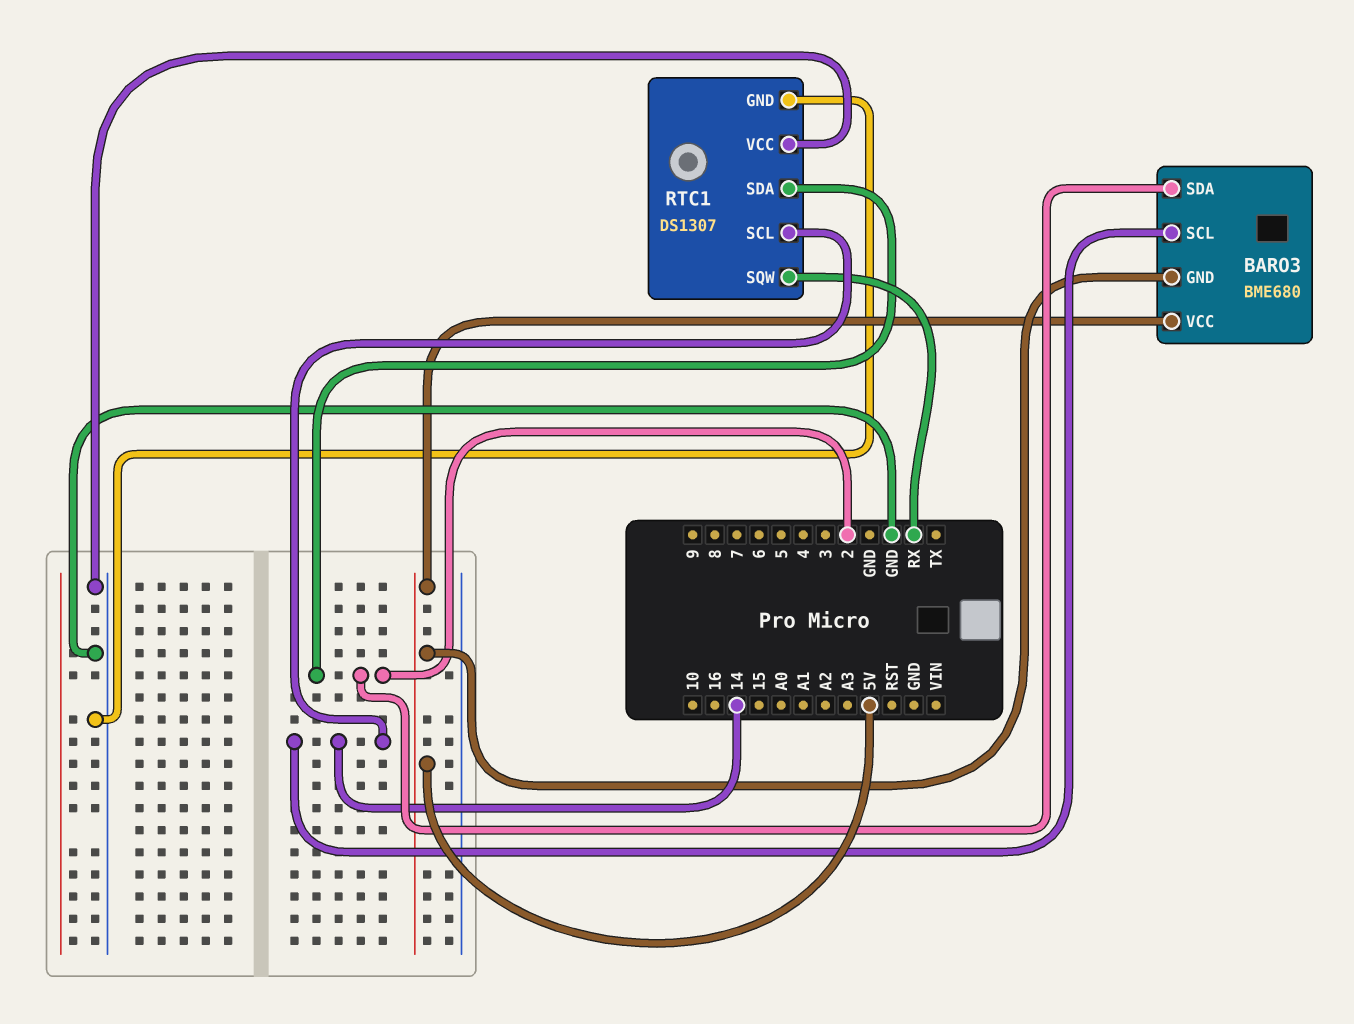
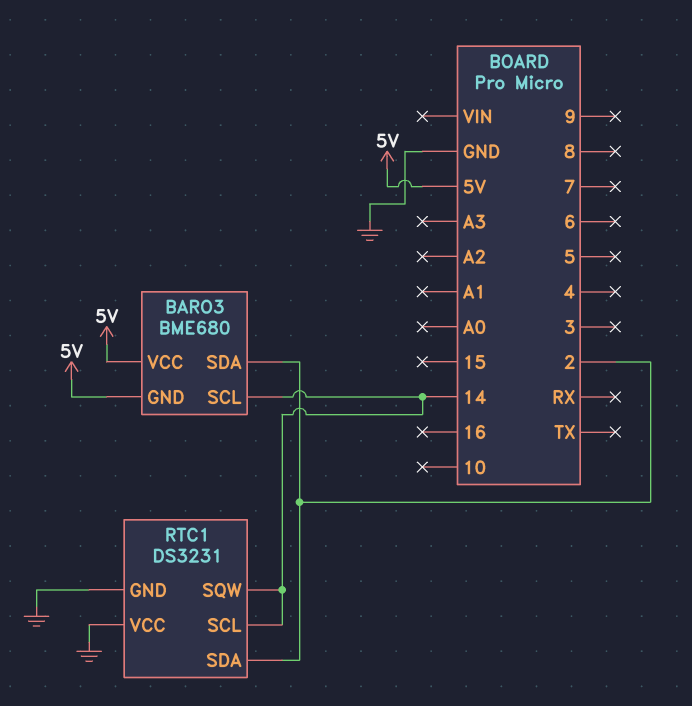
RTC1: DS1307 -> DS3231
RTC1 pin SQW: RX -> 14

